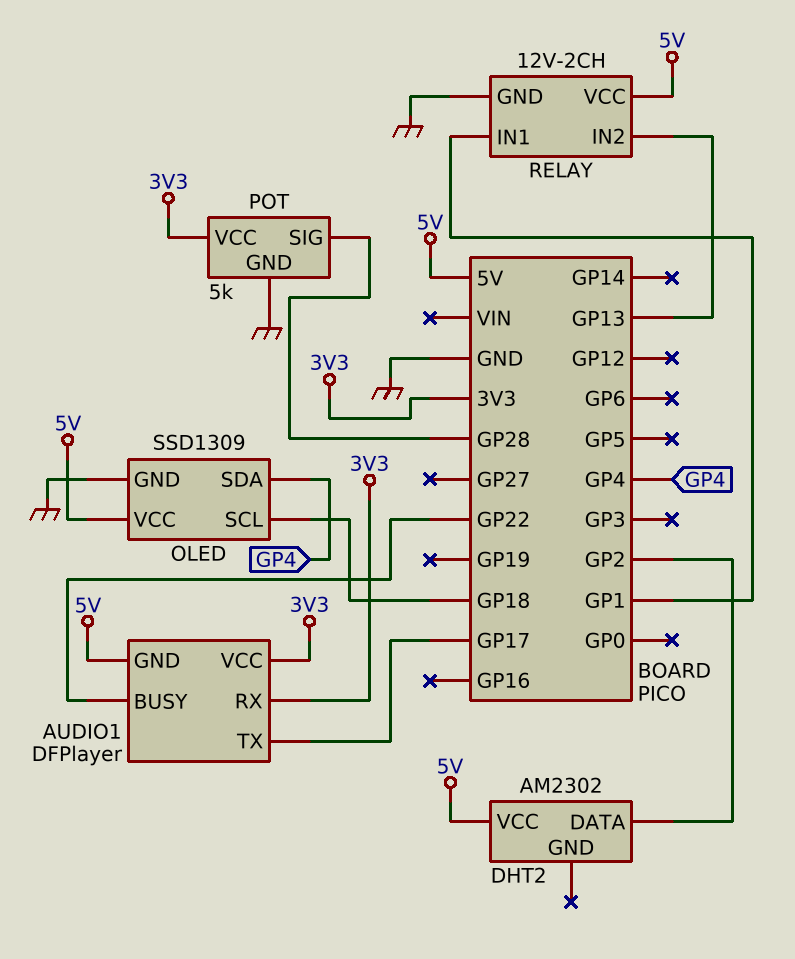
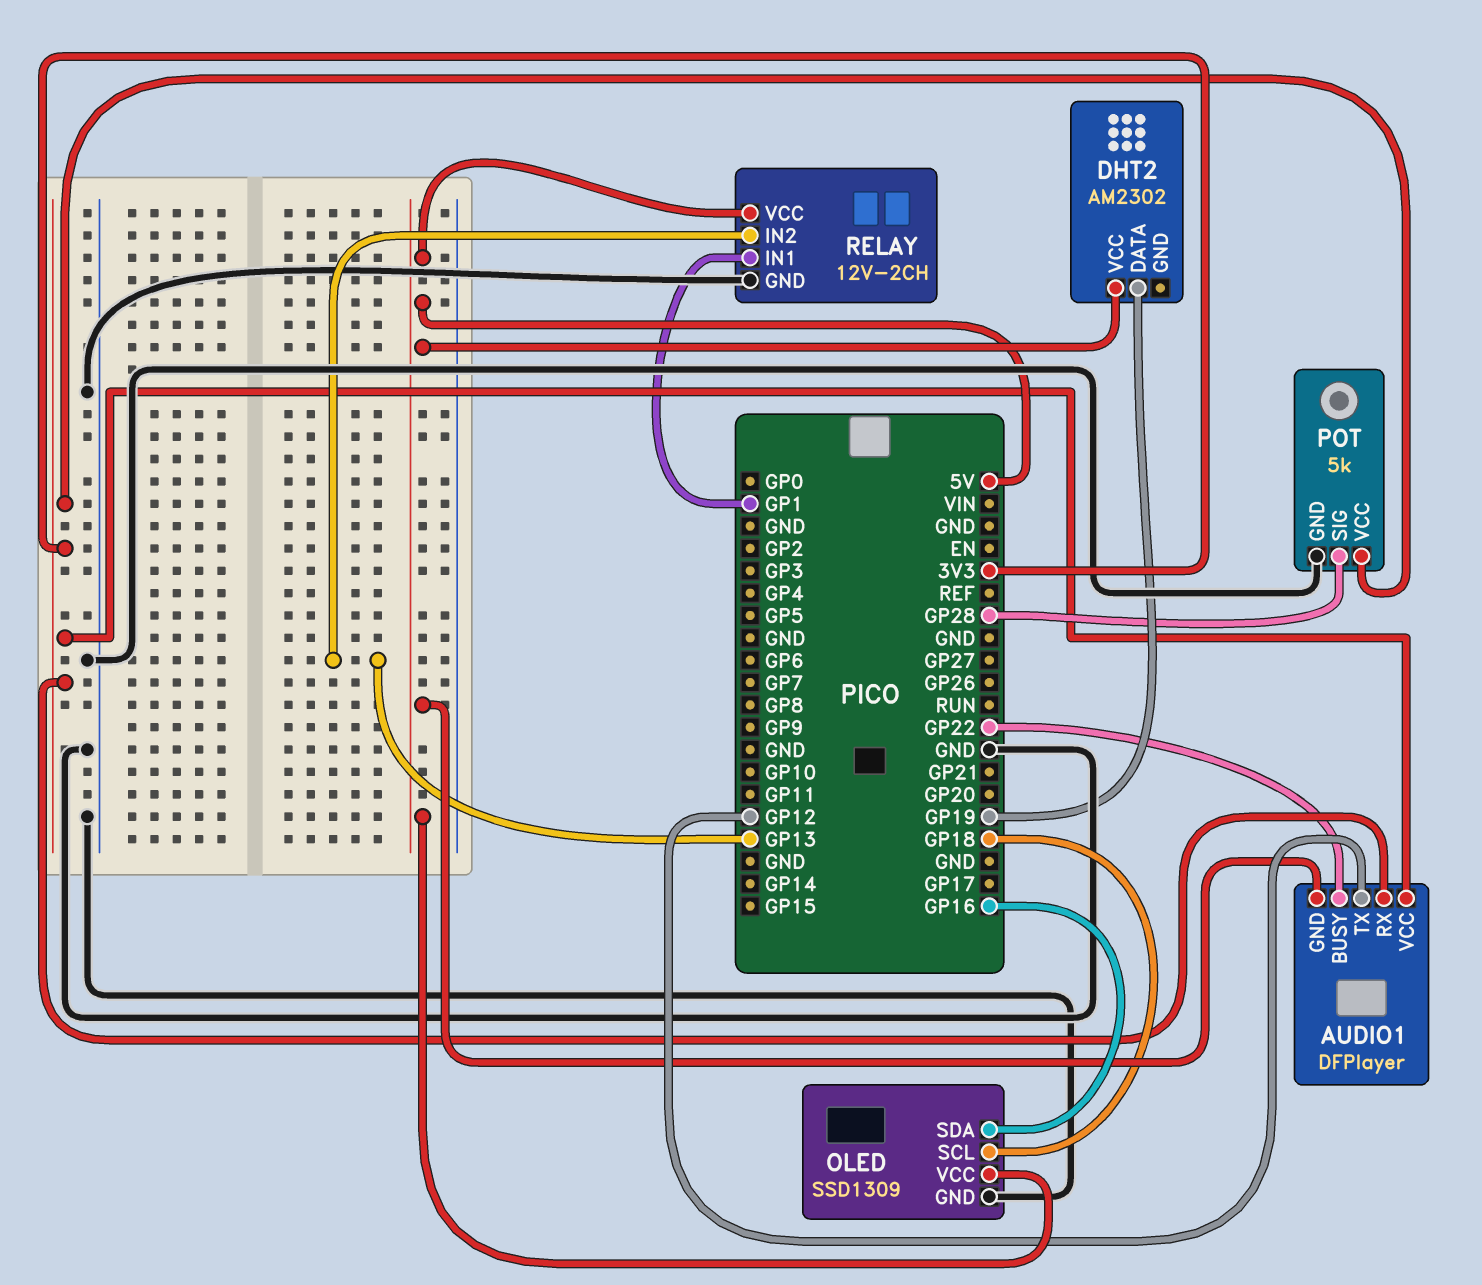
AUDIO1 pin TX: GP17 -> GP12
DHT2 pin DATA: GP2 -> GP19
OLED pin SDA: GP4 -> GP16

